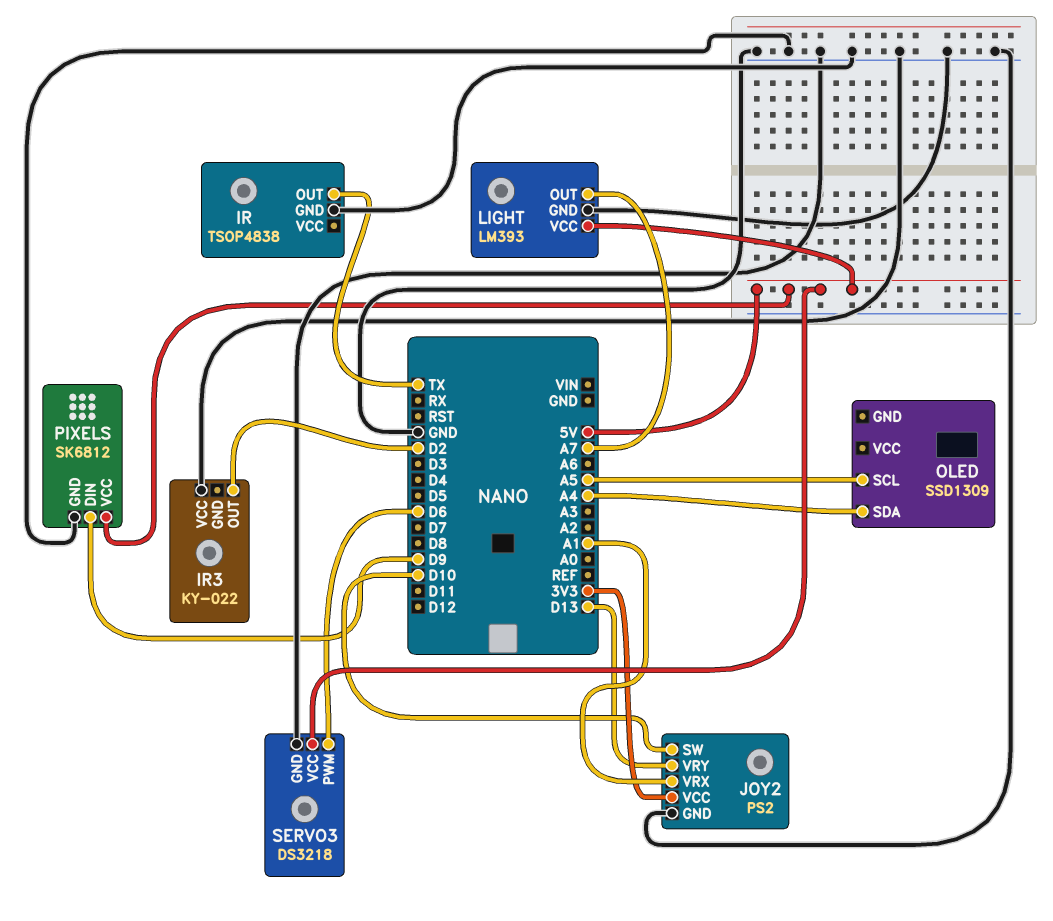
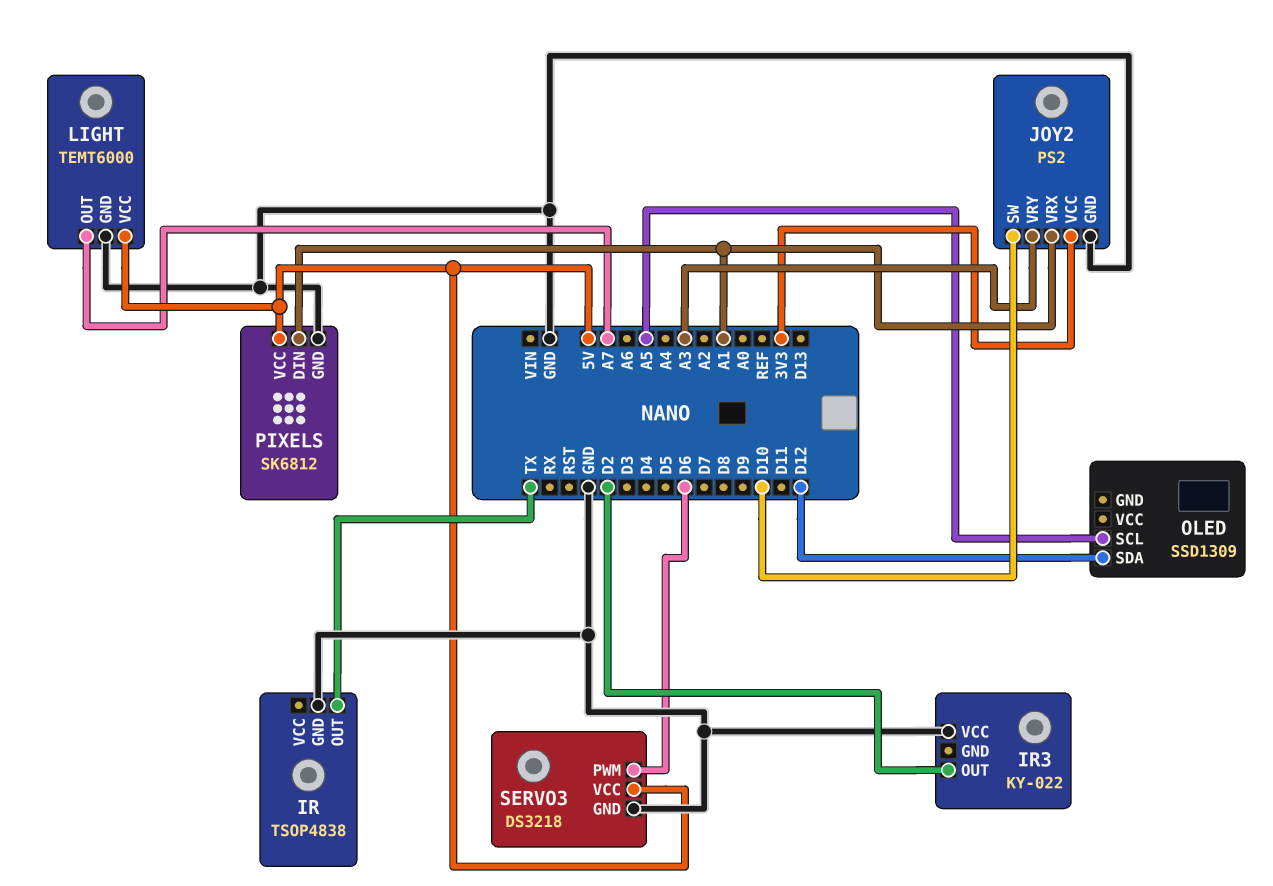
JOY2 pin VRY: D13 -> A3
LIGHT: LM393 -> TEMT6000
OLED pin SDA: A4 -> D12
PIXELS pin DIN: D9 -> A1

